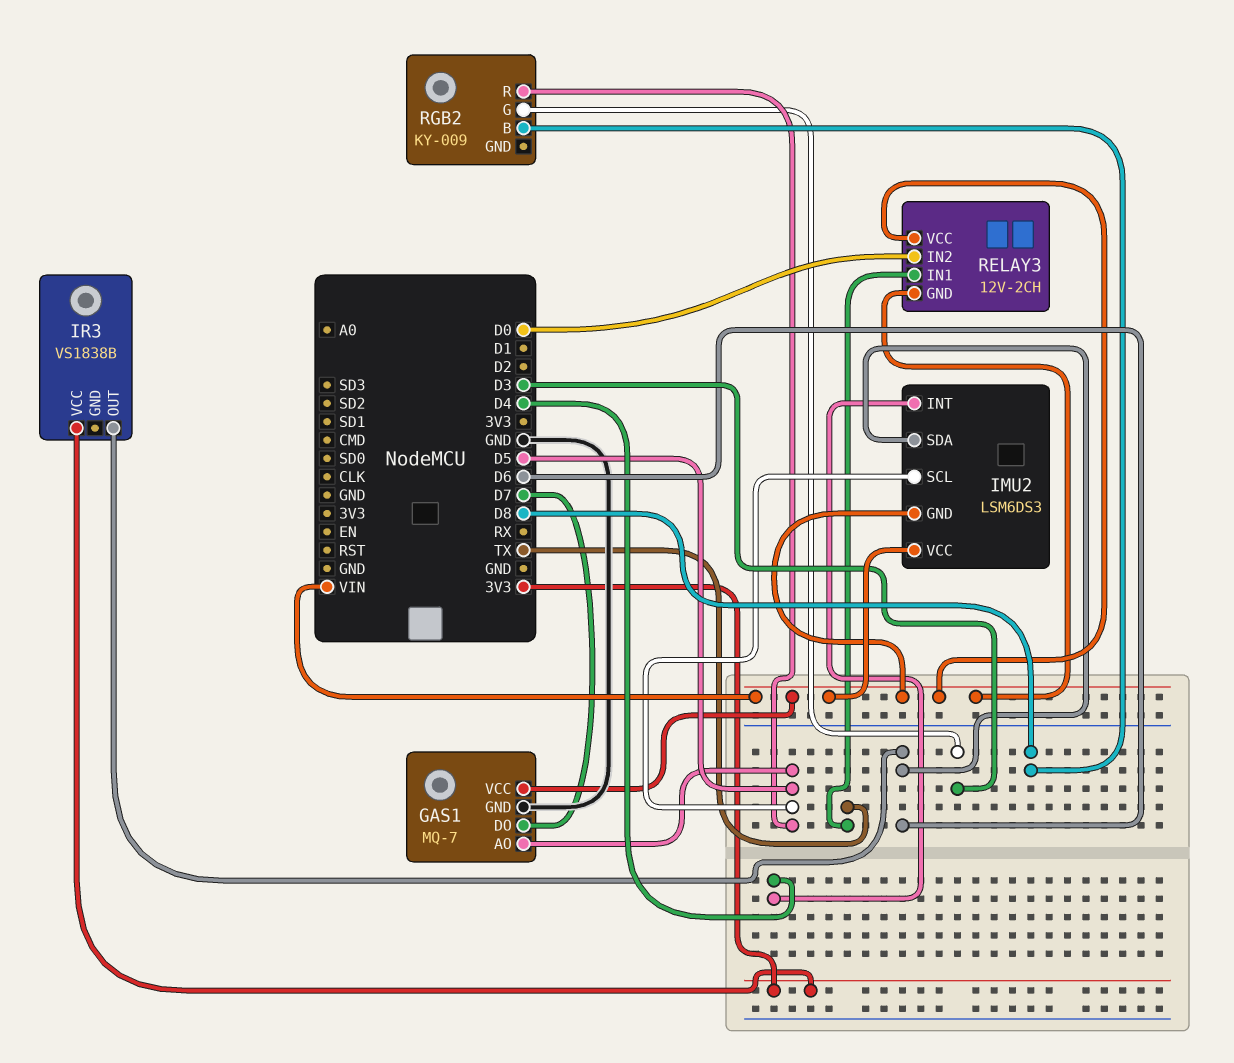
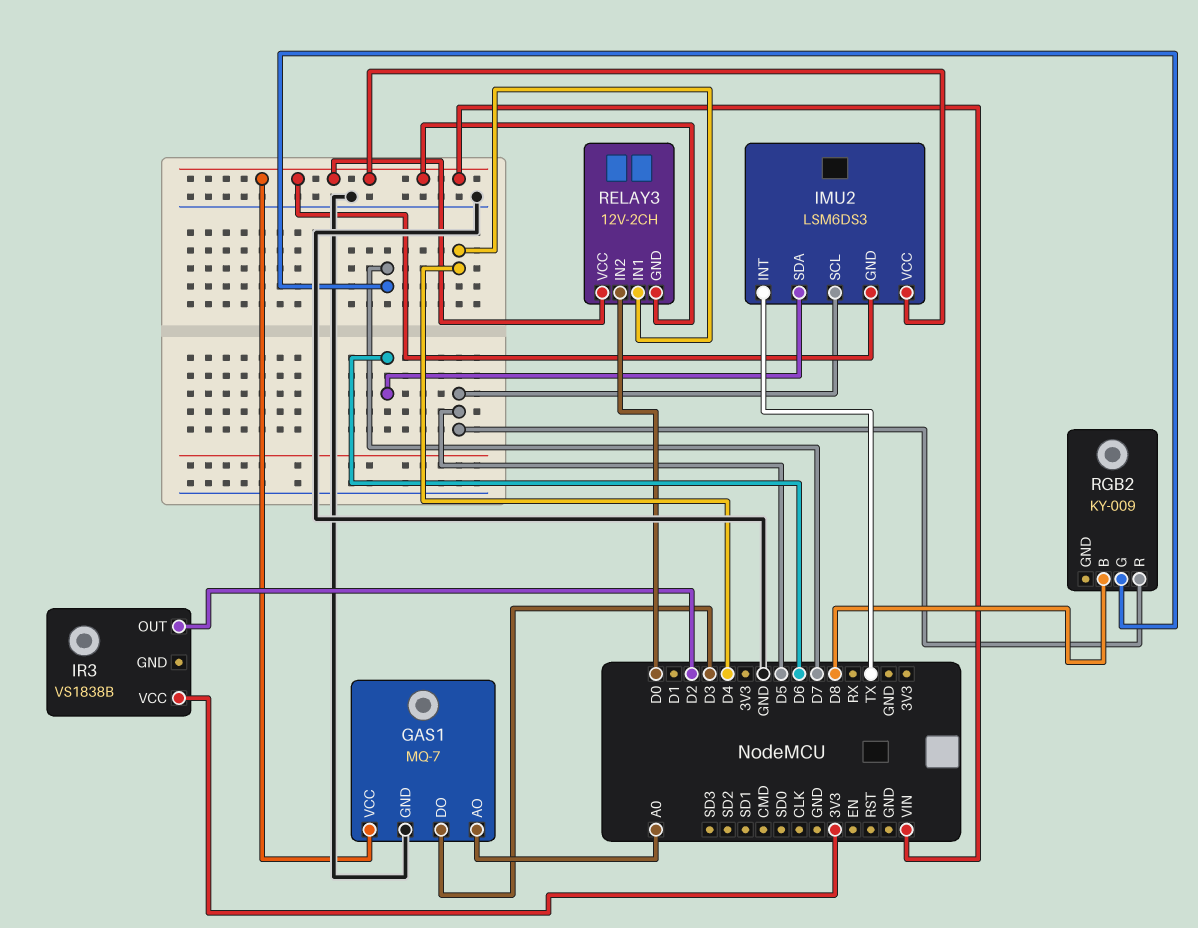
GAS1 pin AO: D5 -> A0
GAS1 pin DO: D7 -> D3
IMU2 pin INT: D4 -> TX
IR3 pin OUT: D6 -> D2
RELAY3 pin IN1: TX -> D4
RGB2 pin G: D3 -> D7

